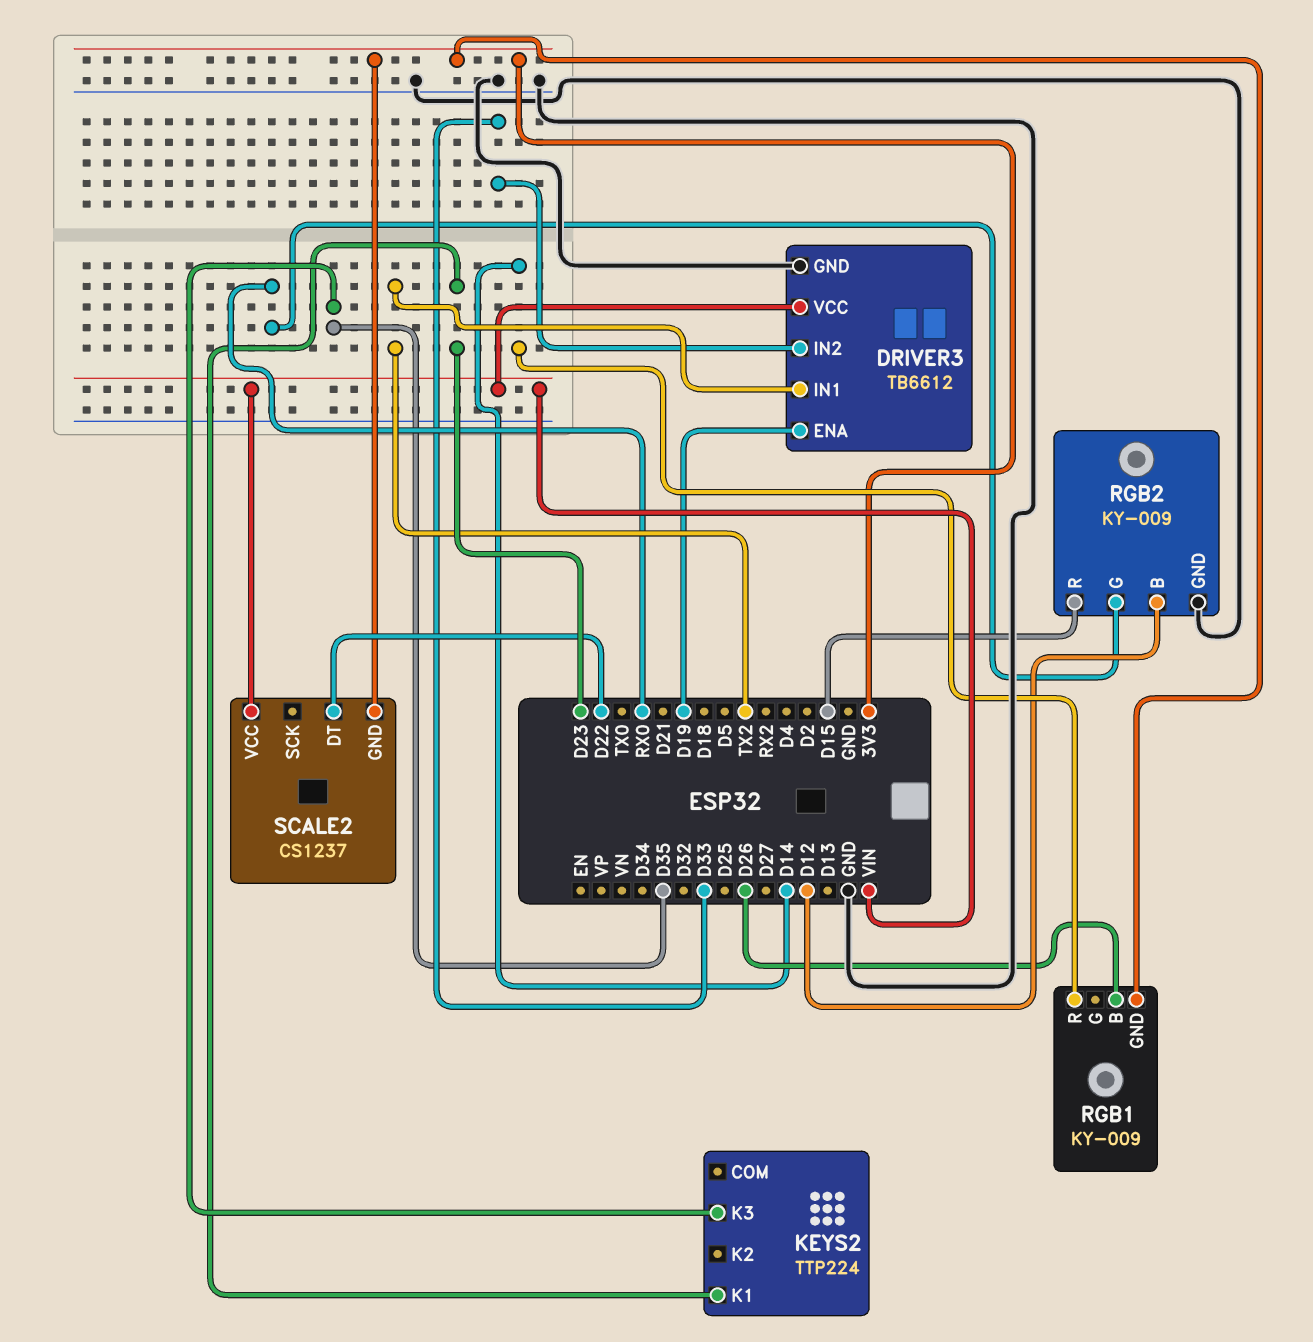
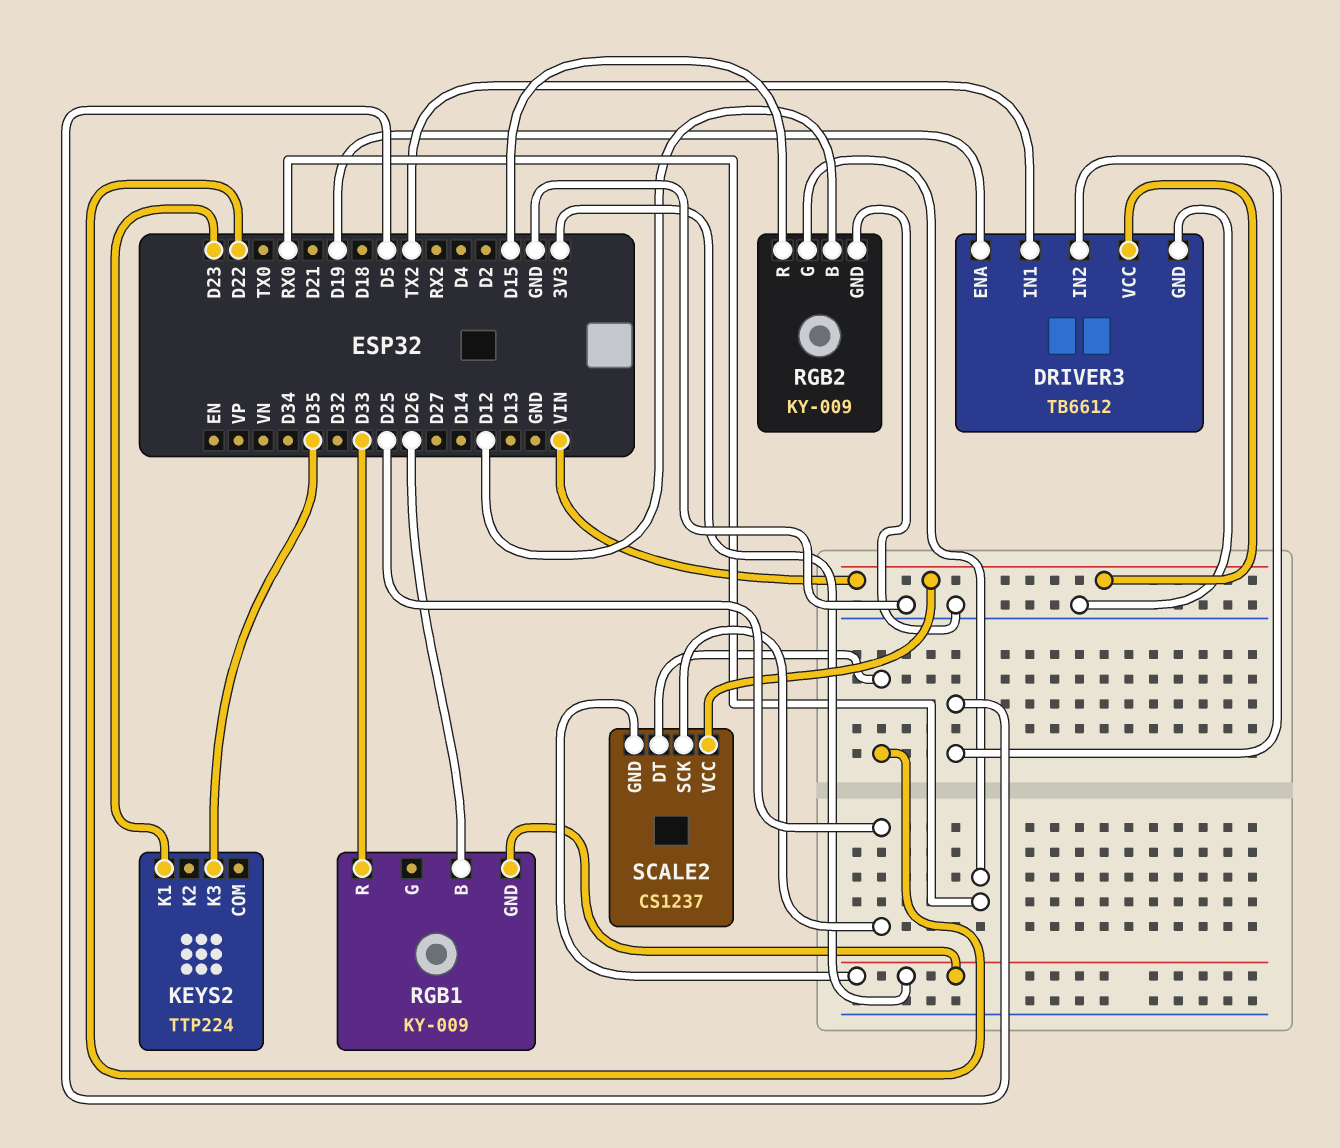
DRIVER3 pin IN2: D33 -> D5
RGB1 pin R: D14 -> D33
SCALE2 pin SCK: none -> D25

